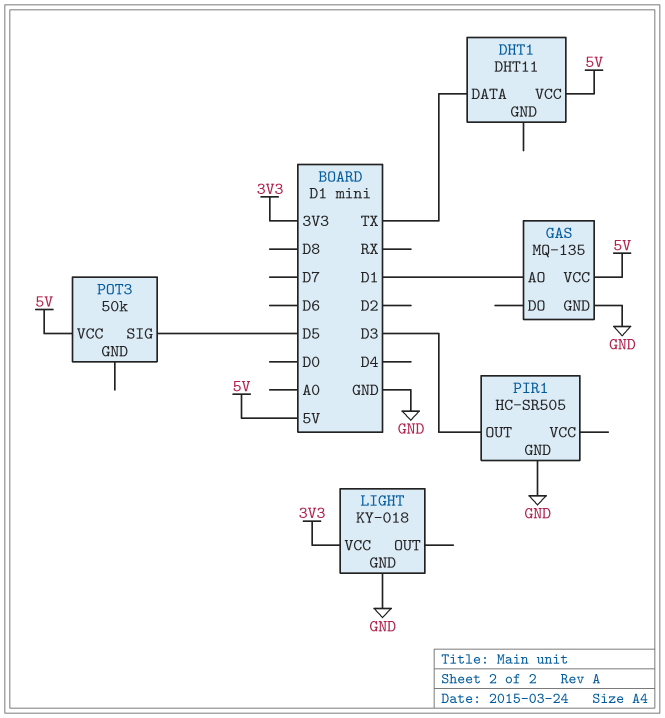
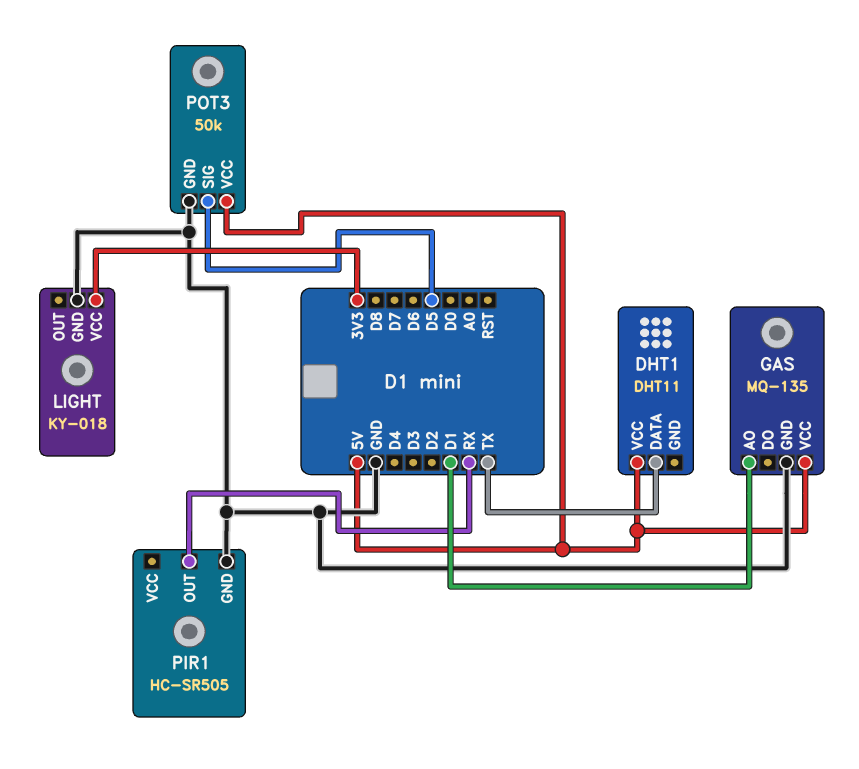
PIR1 pin OUT: D3 -> RX
POT3 pin GND: none -> GND

